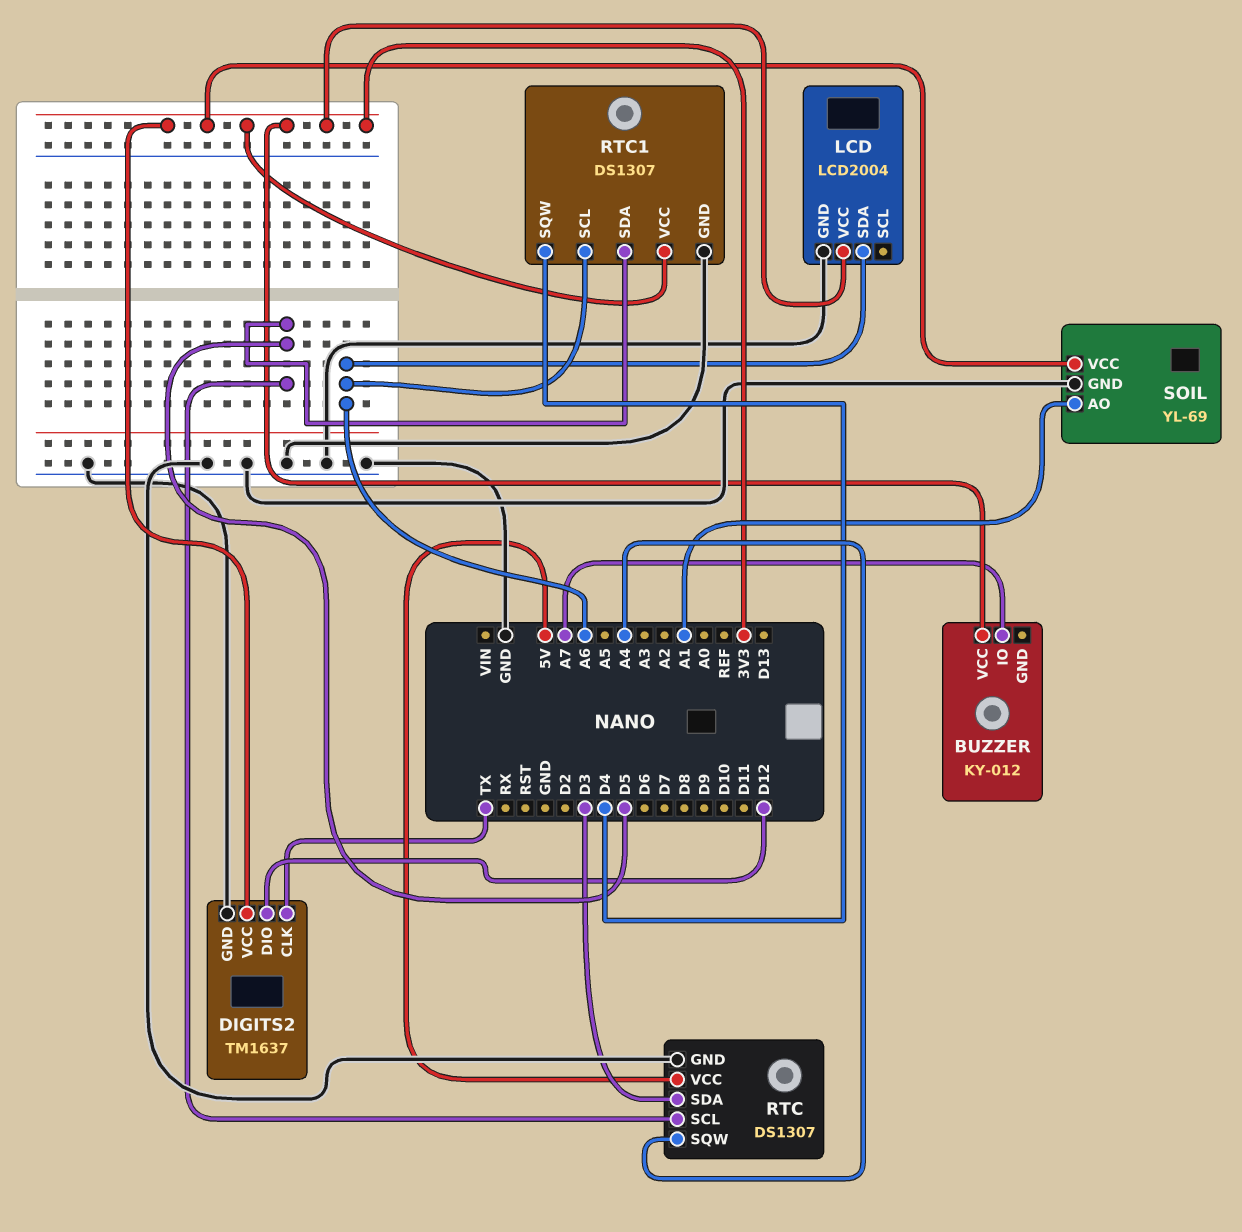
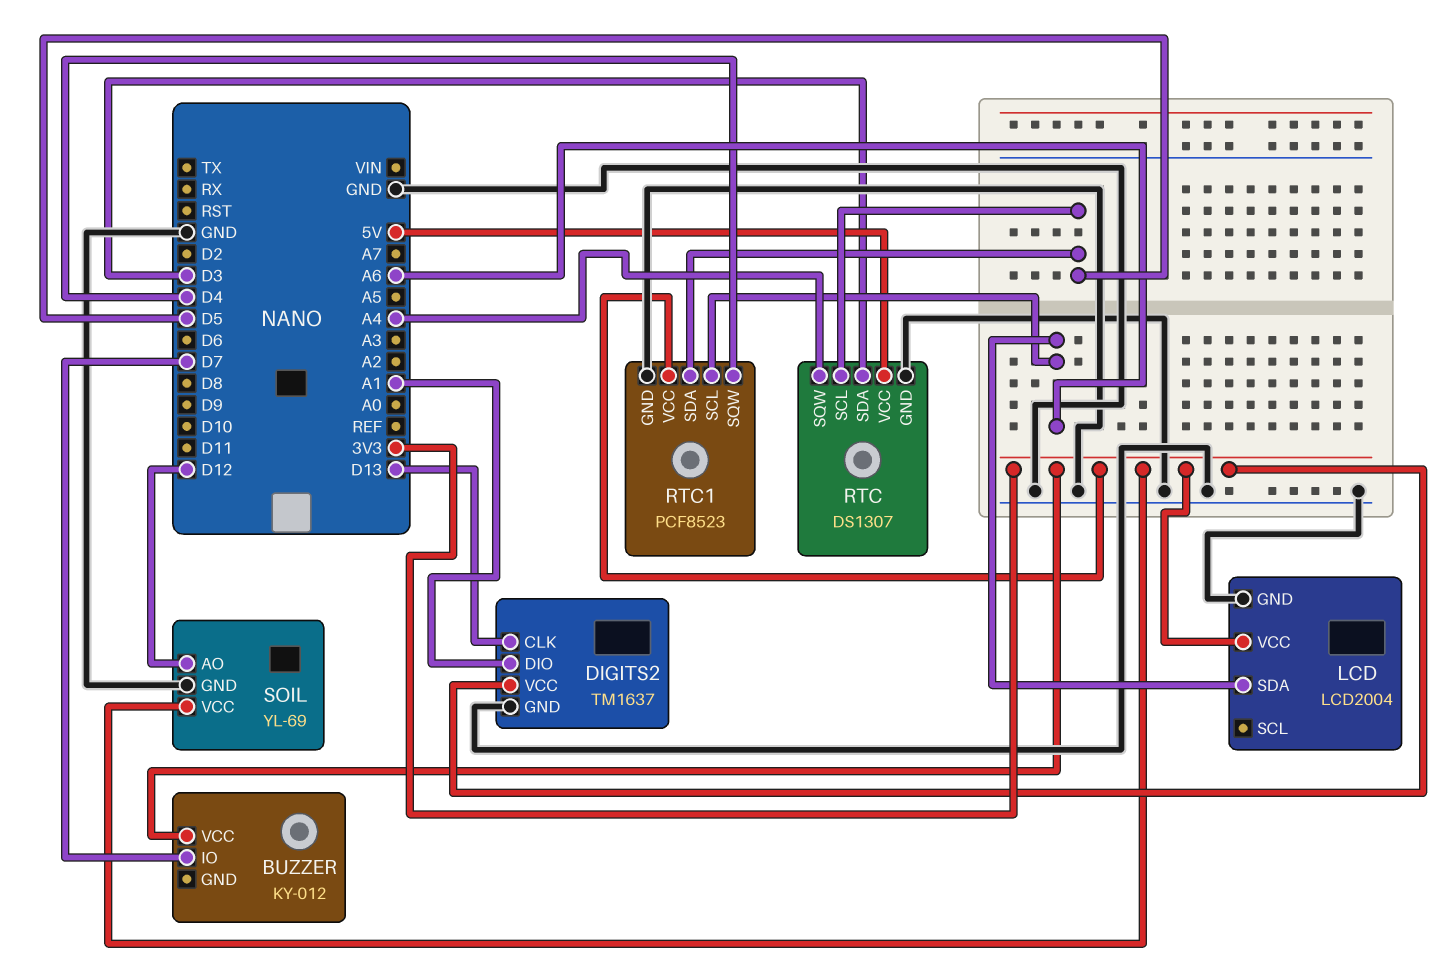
BUZZER pin IO: A7 -> D7
DIGITS2 pin CLK: TX -> D13
DIGITS2 pin DIO: D12 -> A1
RTC1: DS1307 -> PCF8523
SOIL pin AO: A1 -> D12

